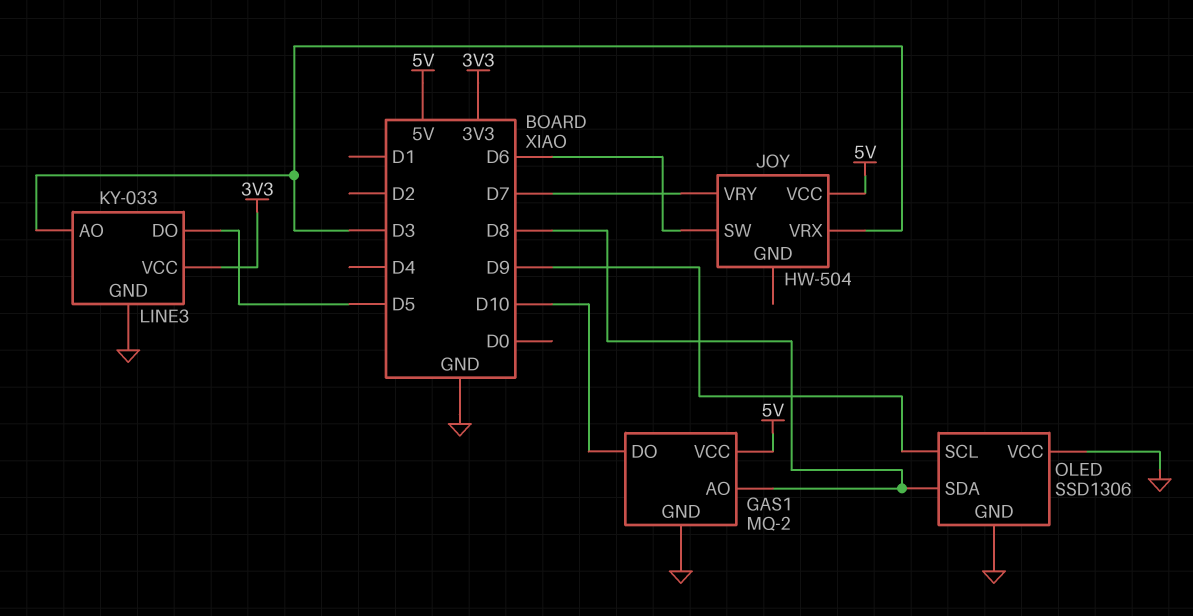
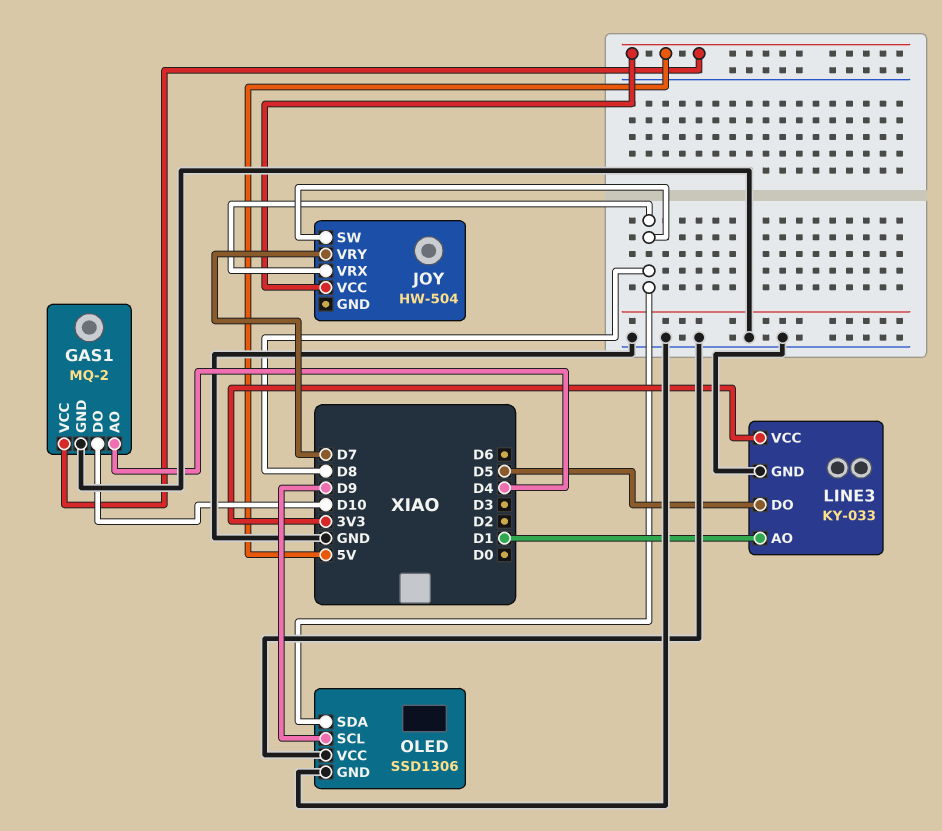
GAS1 pin AO: D8 -> D4
JOY pin SW: D6 -> D8
JOY pin VRX: D3 -> D8
LINE3 pin AO: D3 -> D1

